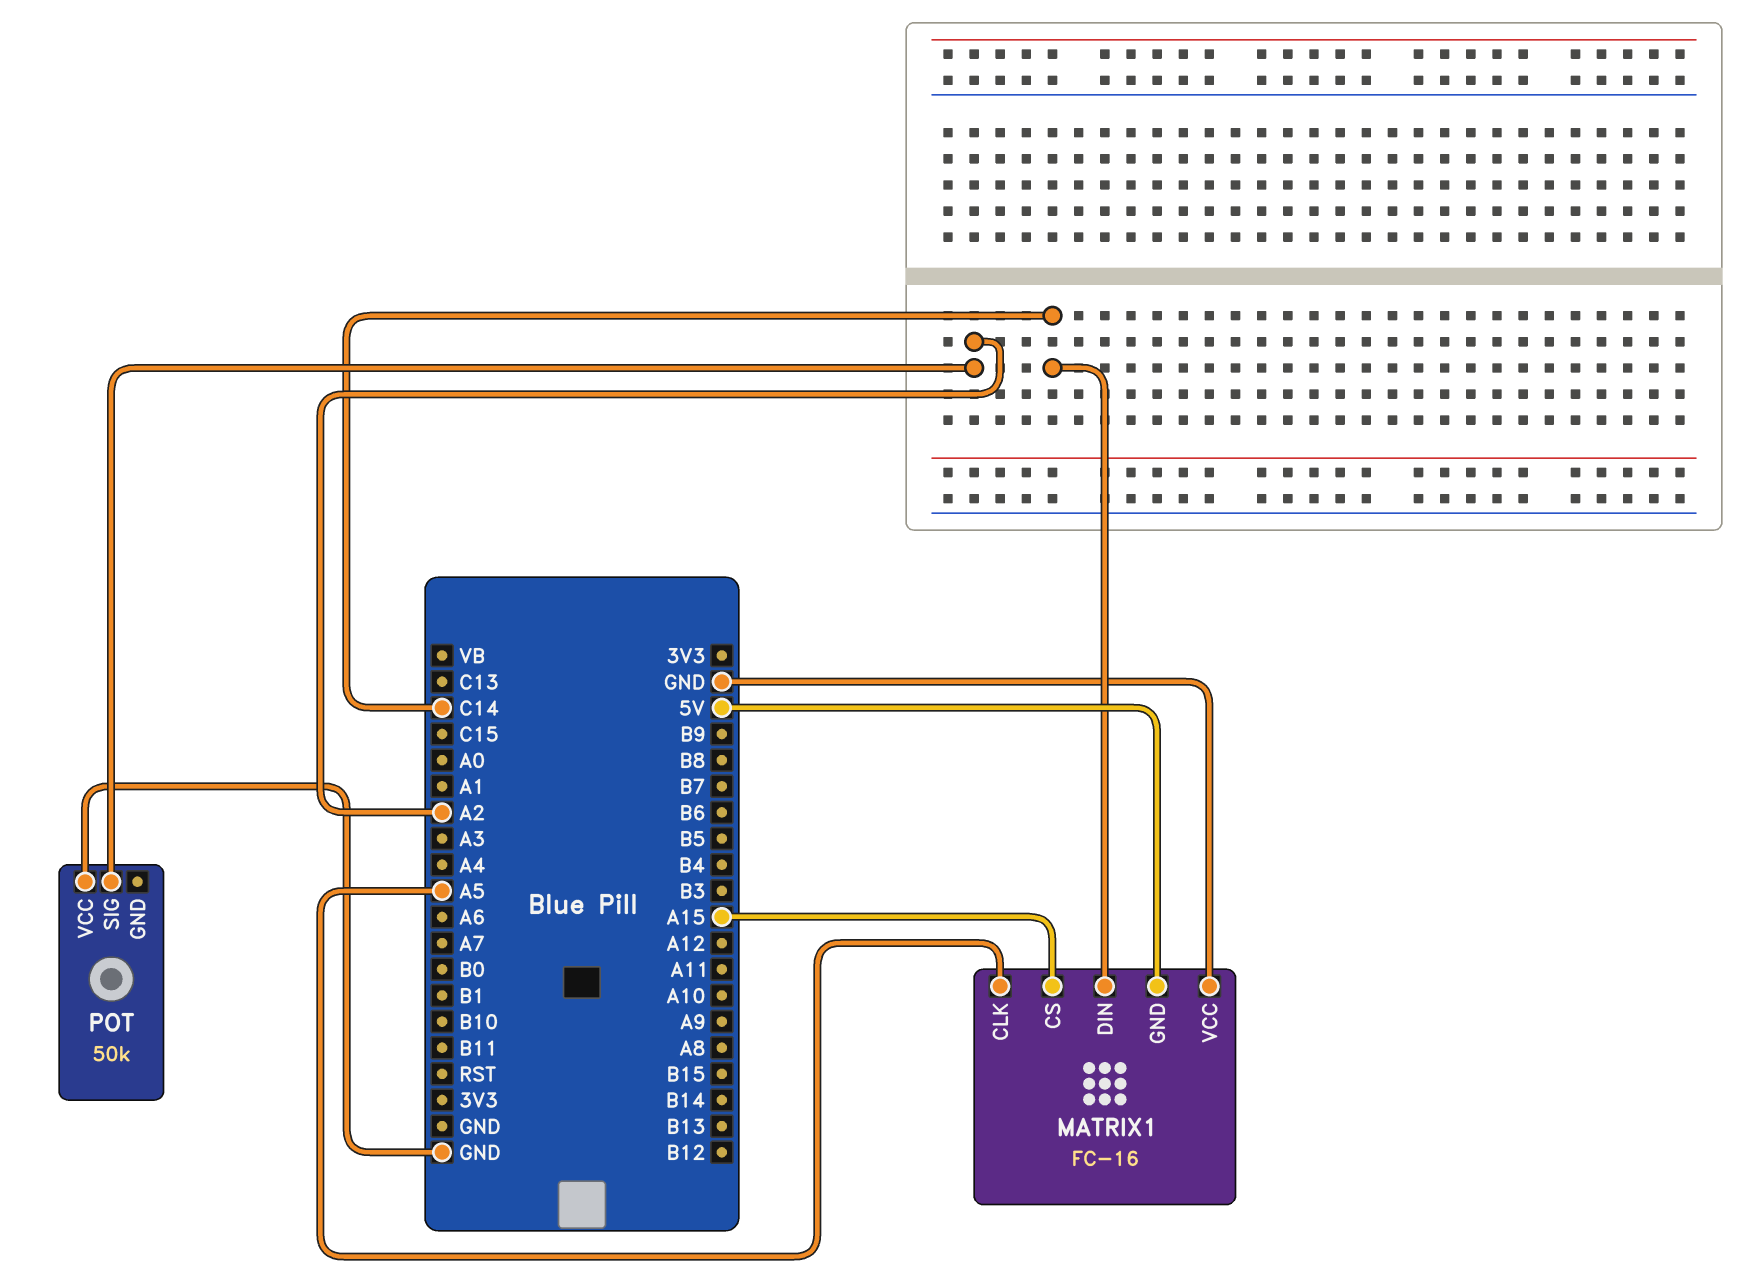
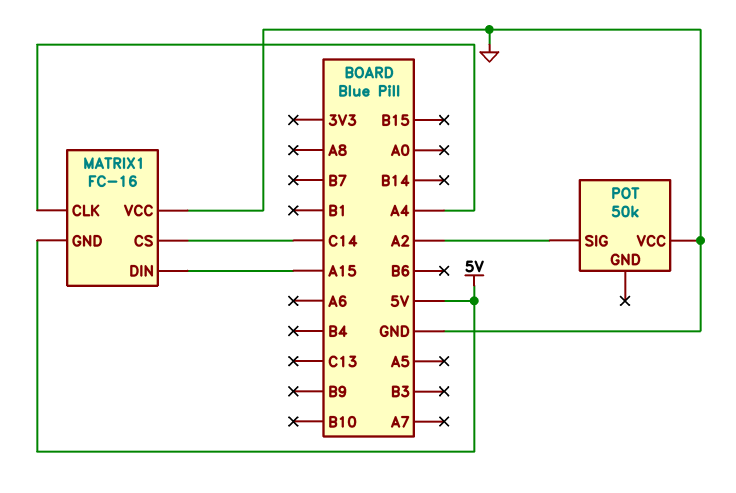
MATRIX1 pin CLK: A5 -> A4
MATRIX1 pin CS: A15 -> C14
MATRIX1 pin DIN: C14 -> A15

